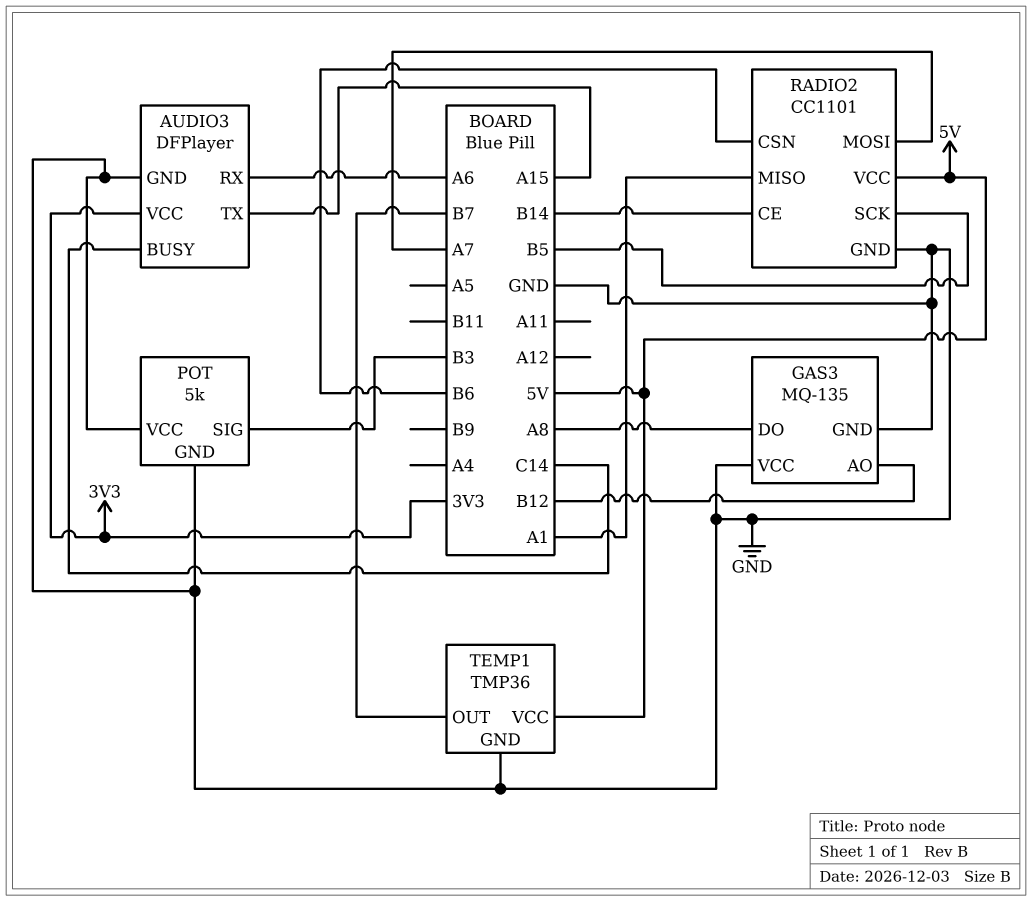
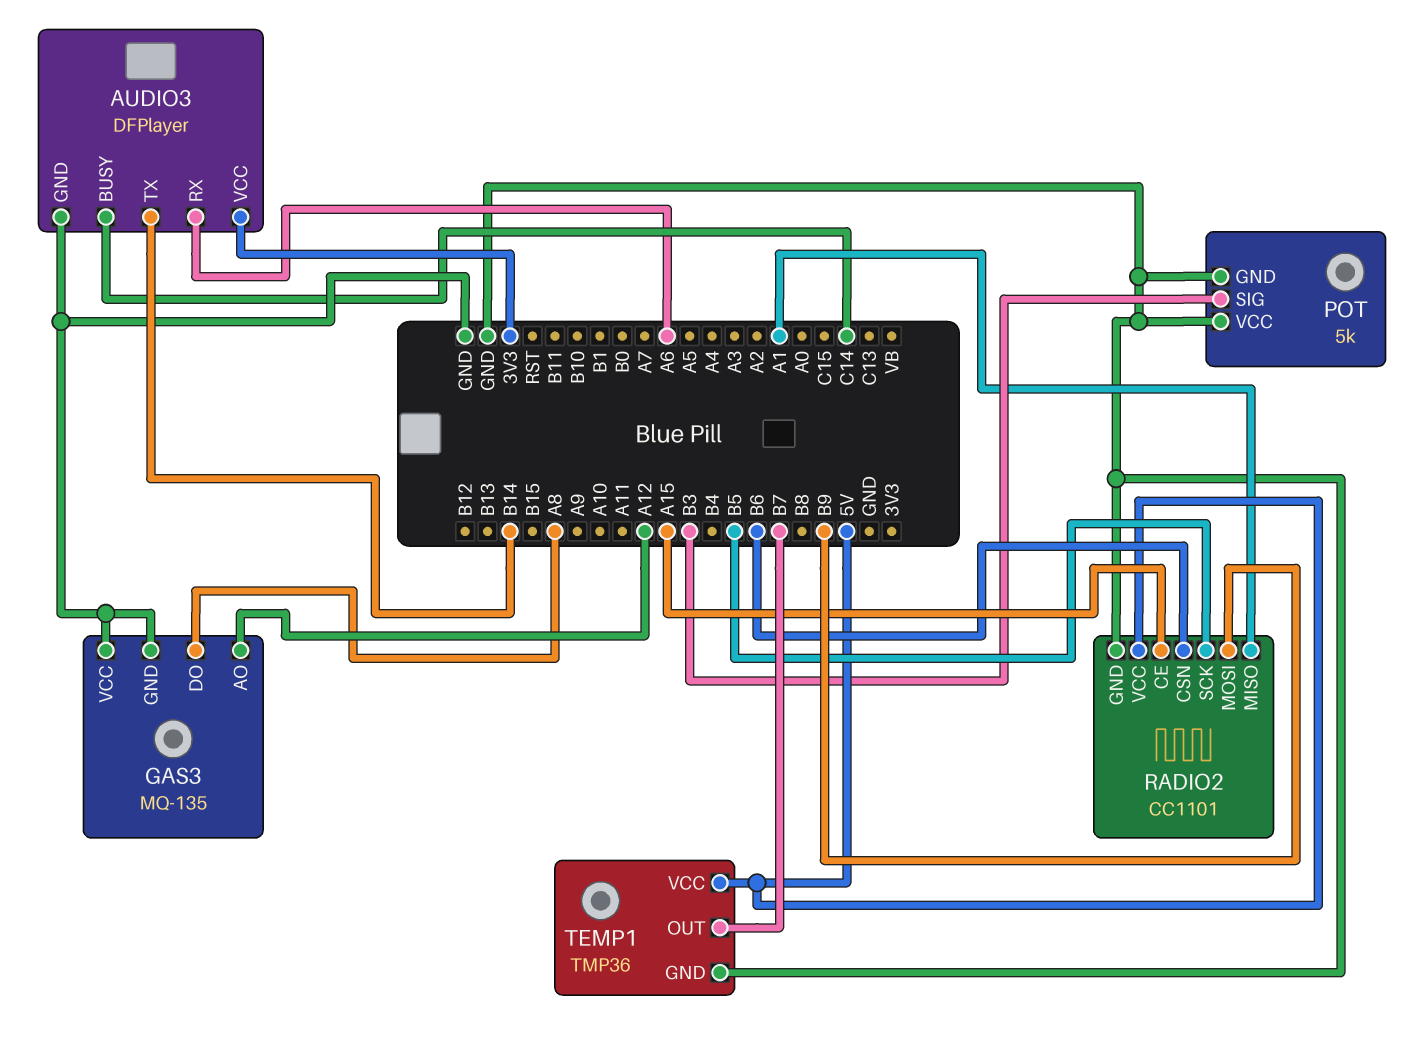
AUDIO3 pin TX: A15 -> B14
GAS3 pin AO: B12 -> A12
RADIO2 pin CE: B14 -> A15
RADIO2 pin MOSI: A7 -> B9

